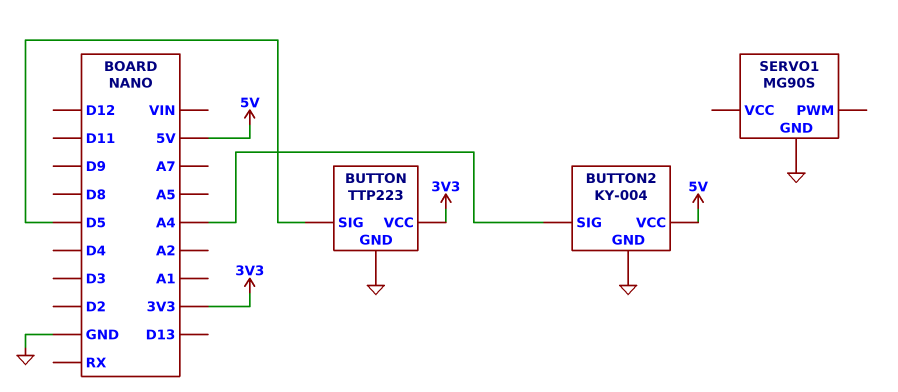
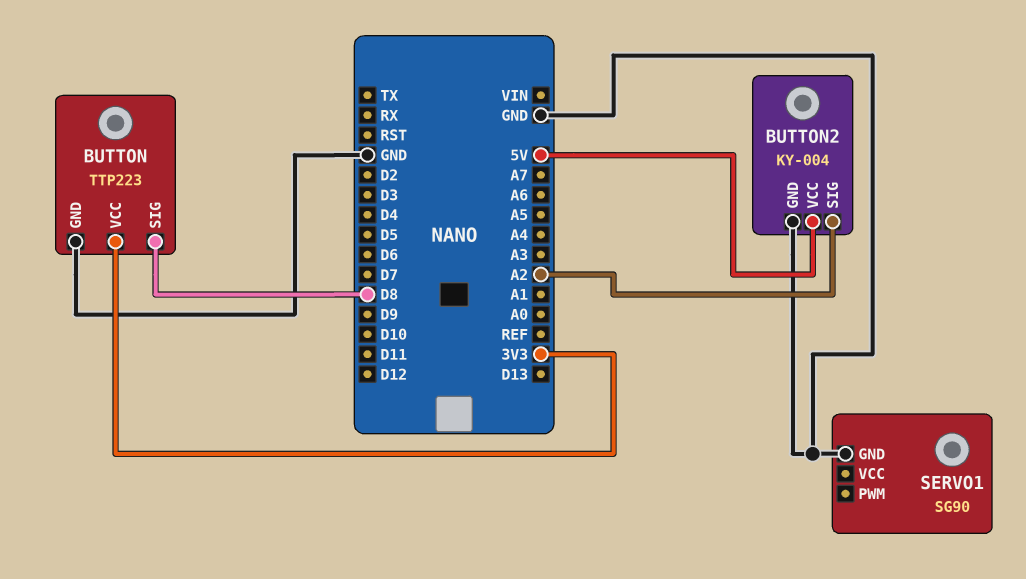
BUTTON pin SIG: D5 -> D8
BUTTON2 pin SIG: A4 -> A2
SERVO1: MG90S -> SG90

